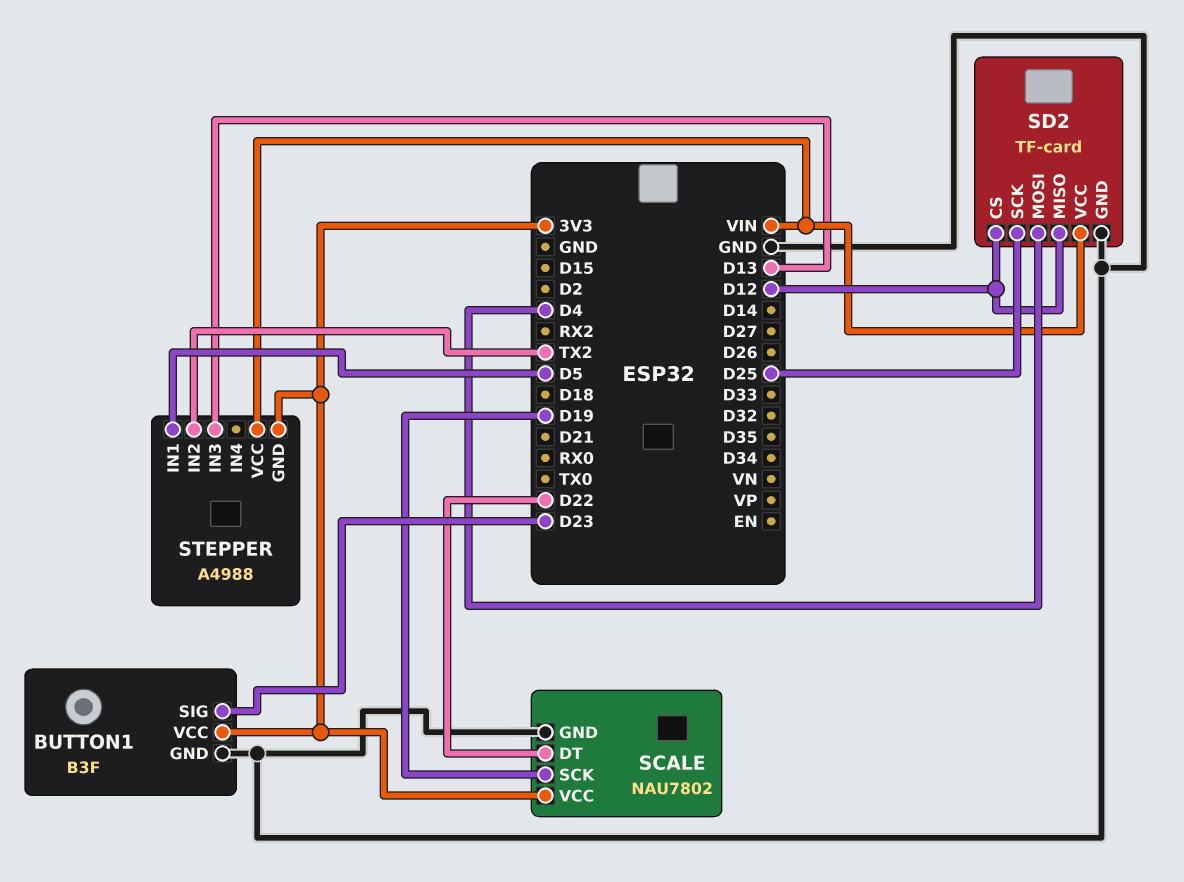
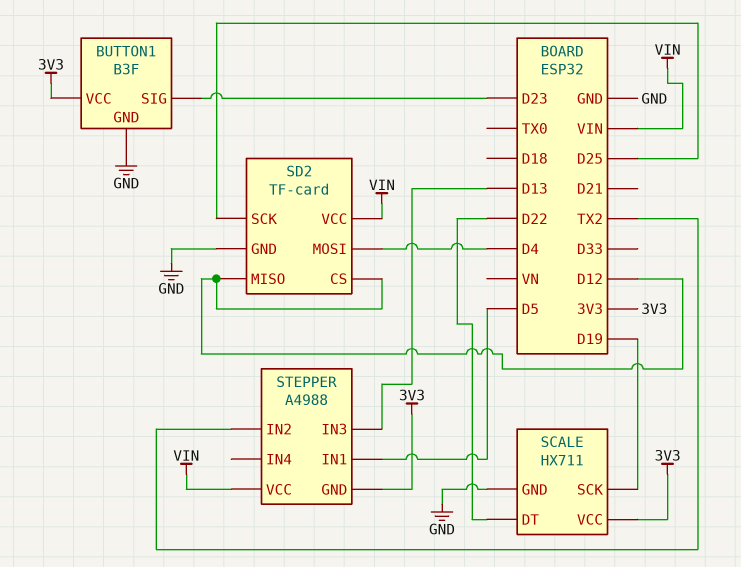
SCALE: NAU7802 -> HX711

